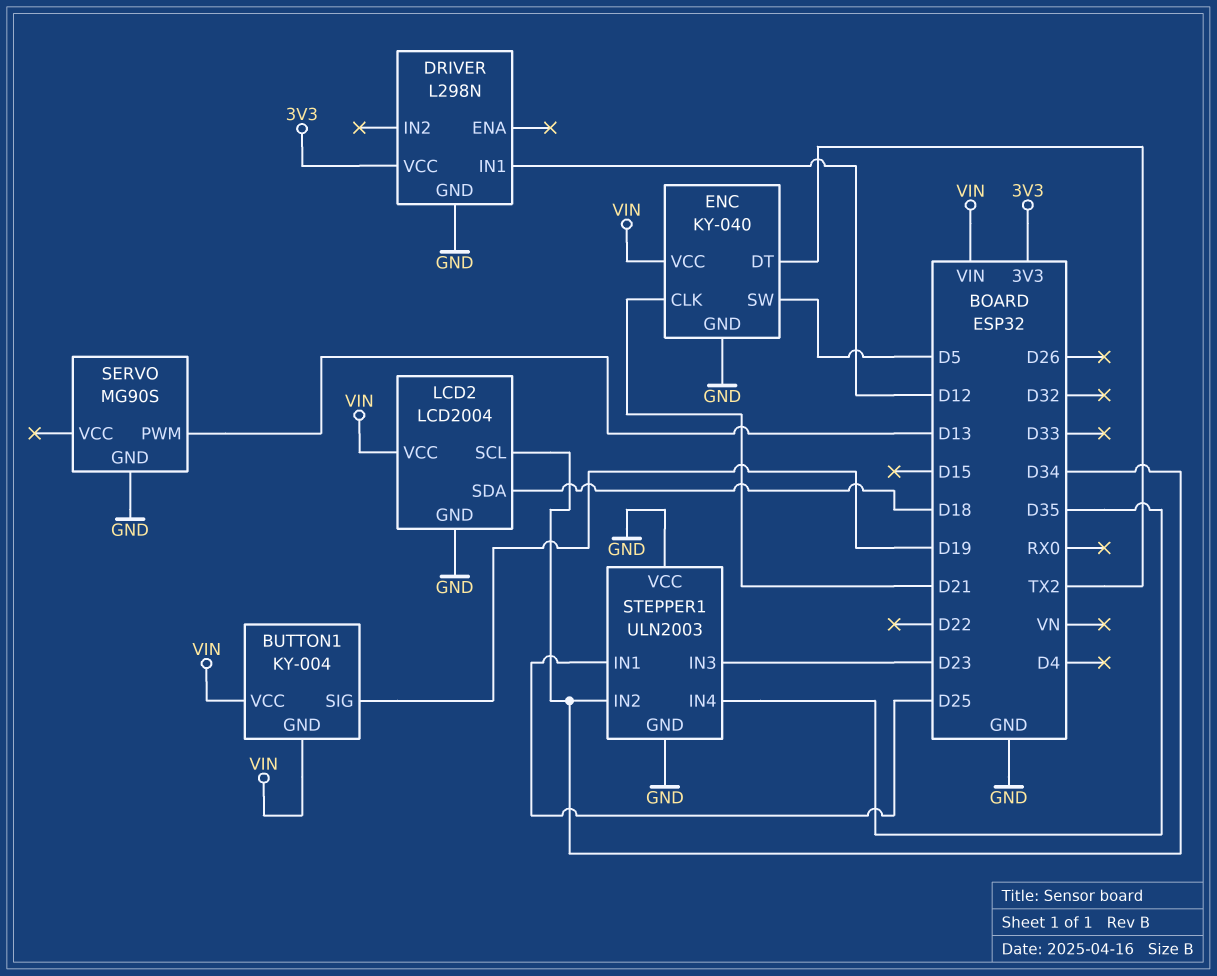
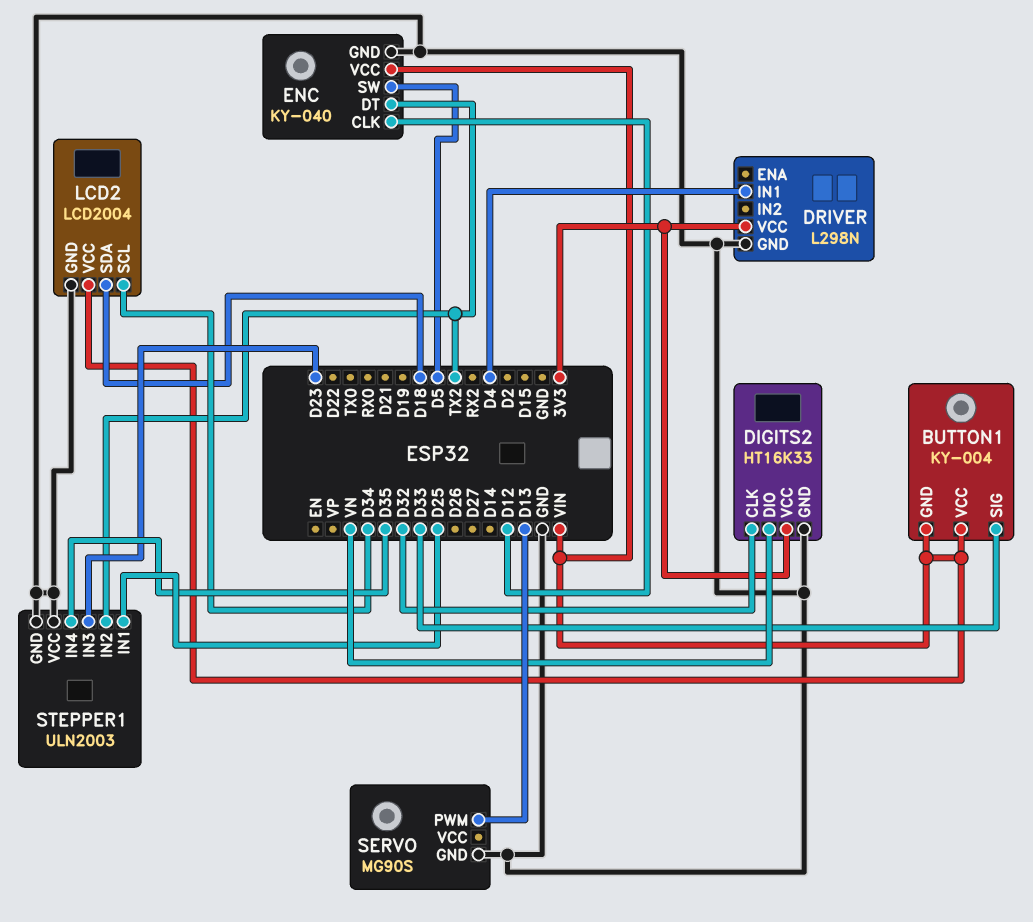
BUTTON1 pin SIG: D19 -> D33
DIGITS2: none -> HT16K33
DIGITS2 pin CLK: none -> D32
DIGITS2 pin DIO: none -> VN
DIGITS2 pin GND: none -> GND
DIGITS2 pin VCC: none -> 3V3
DRIVER pin IN1: D12 -> D4
ENC pin CLK: D21 -> D12
STEPPER1 pin IN2: D34 -> TX2

